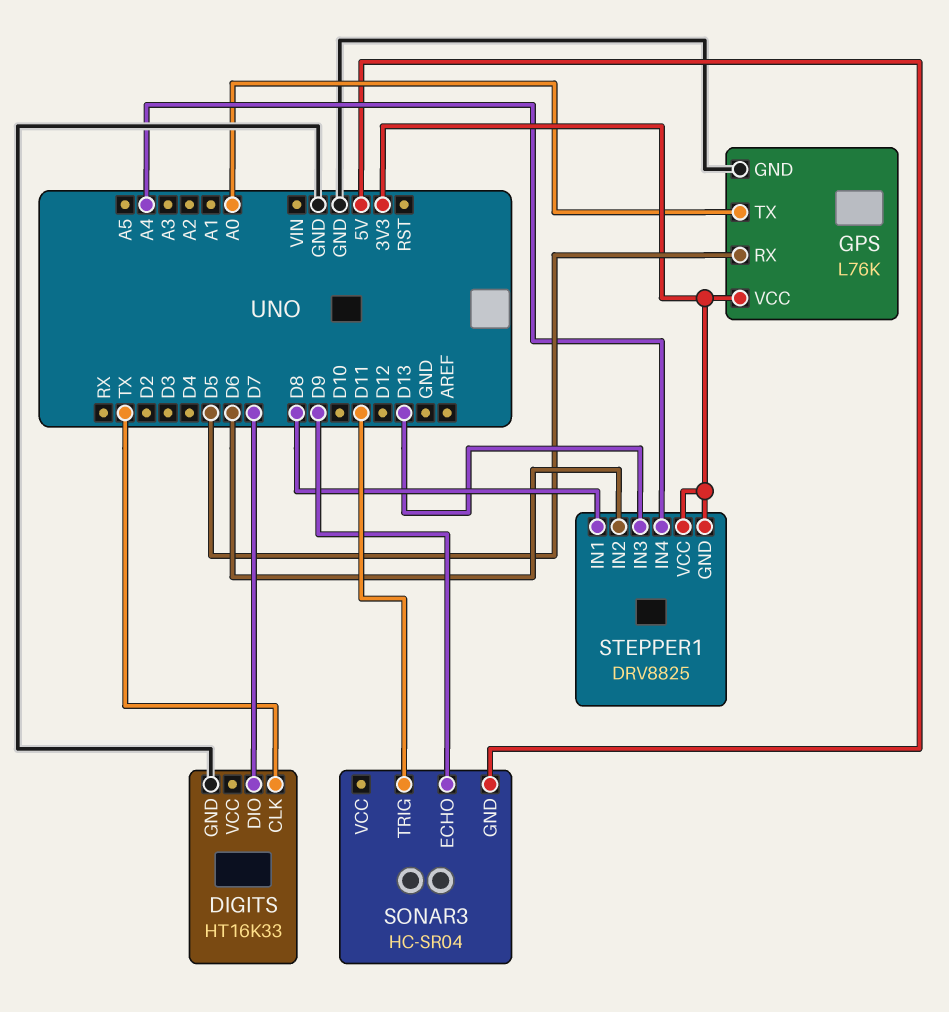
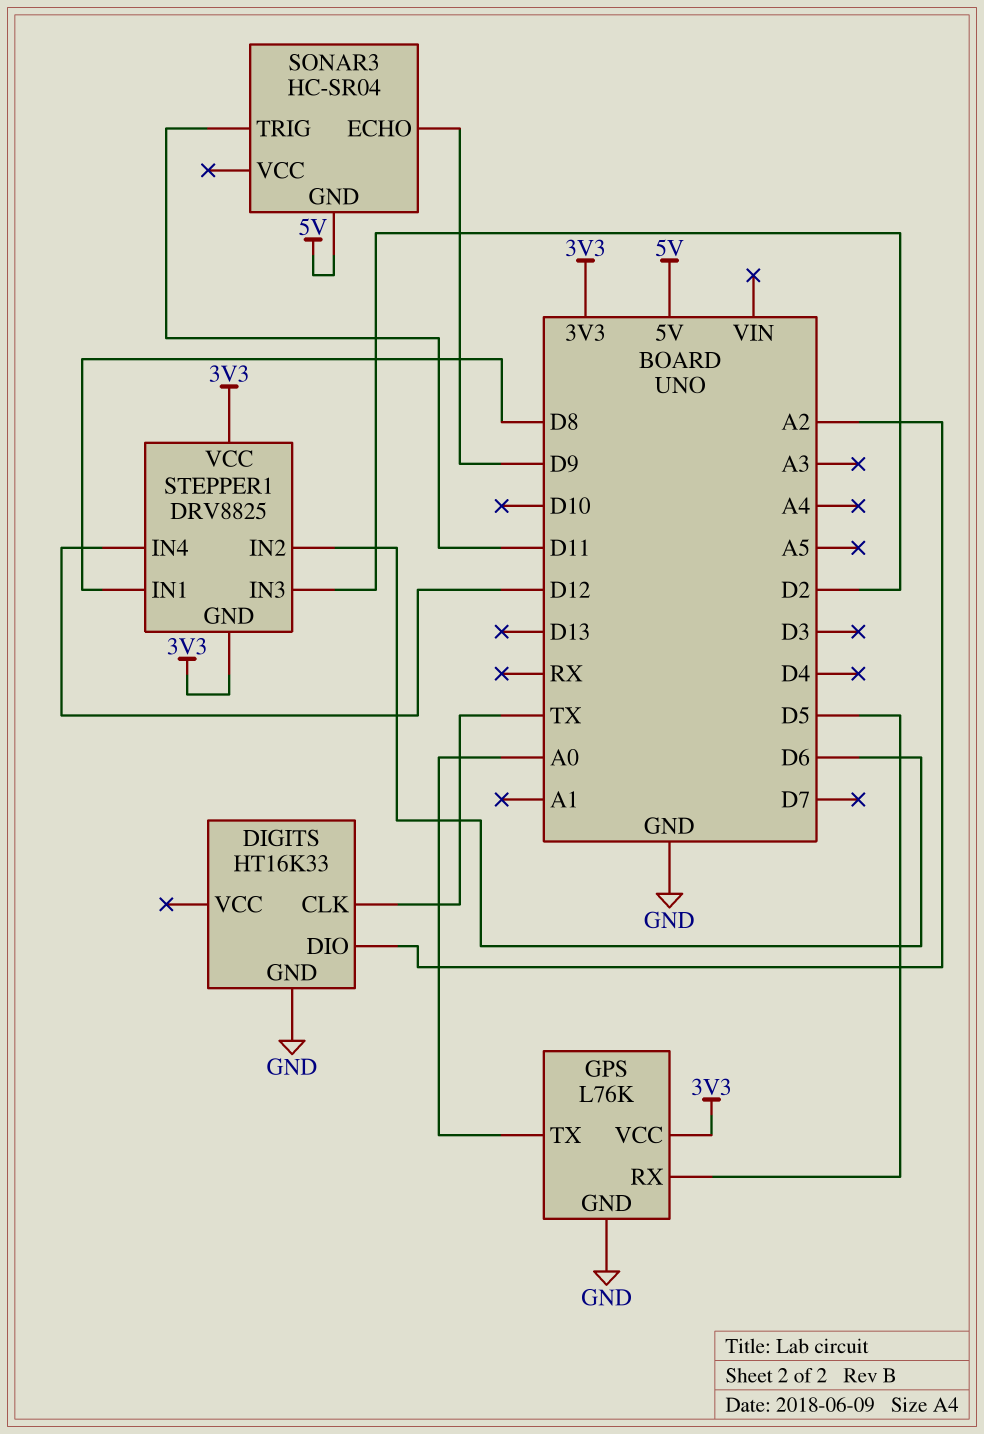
DIGITS pin DIO: D7 -> A2
STEPPER1 pin IN3: D13 -> D2
STEPPER1 pin IN4: A4 -> D12

